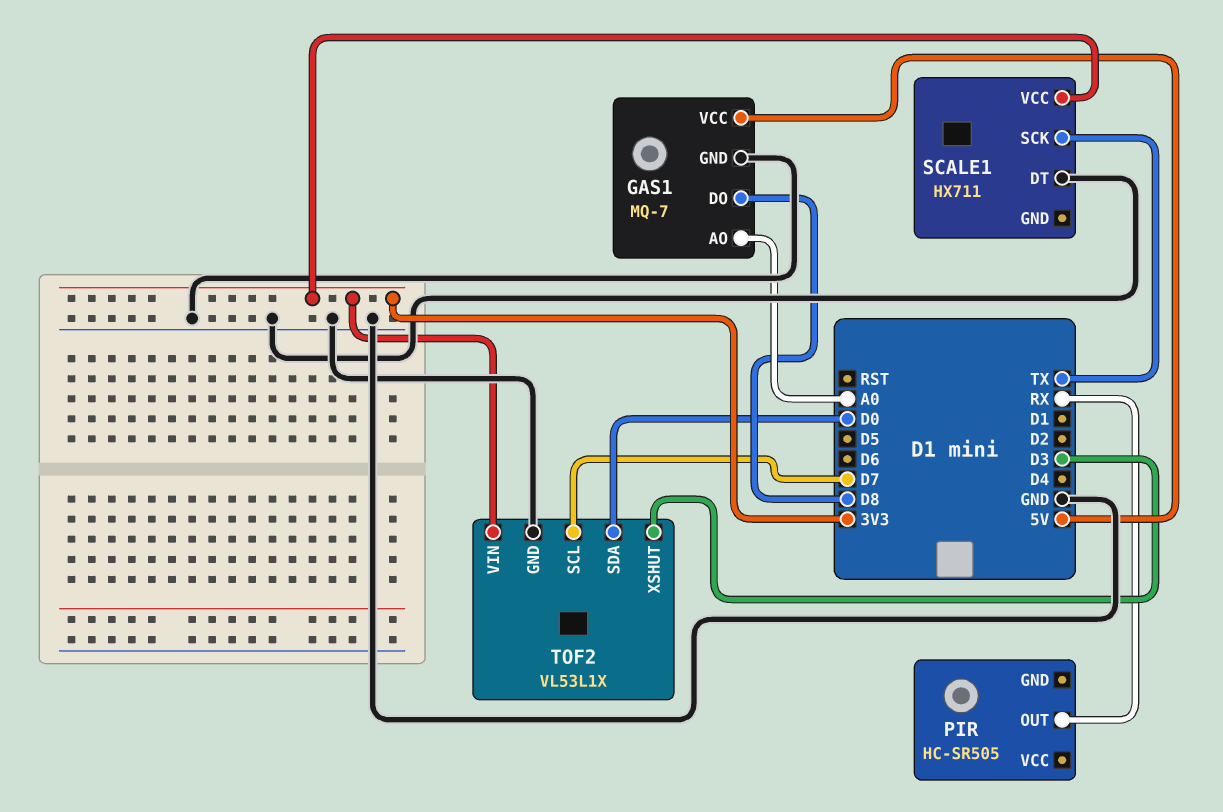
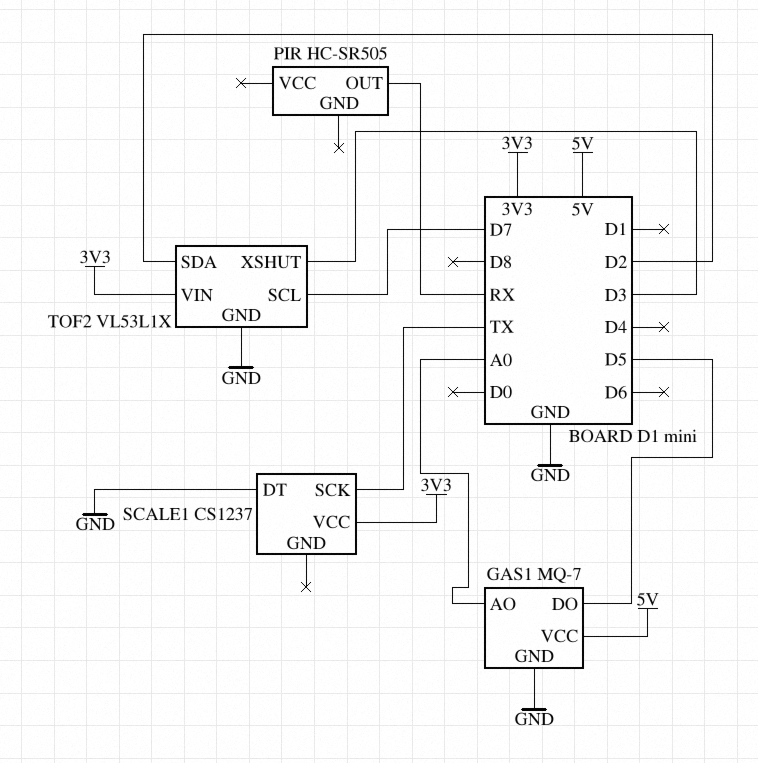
GAS1 pin DO: D8 -> D5
SCALE1: HX711 -> CS1237
TOF2 pin SDA: D0 -> D2

